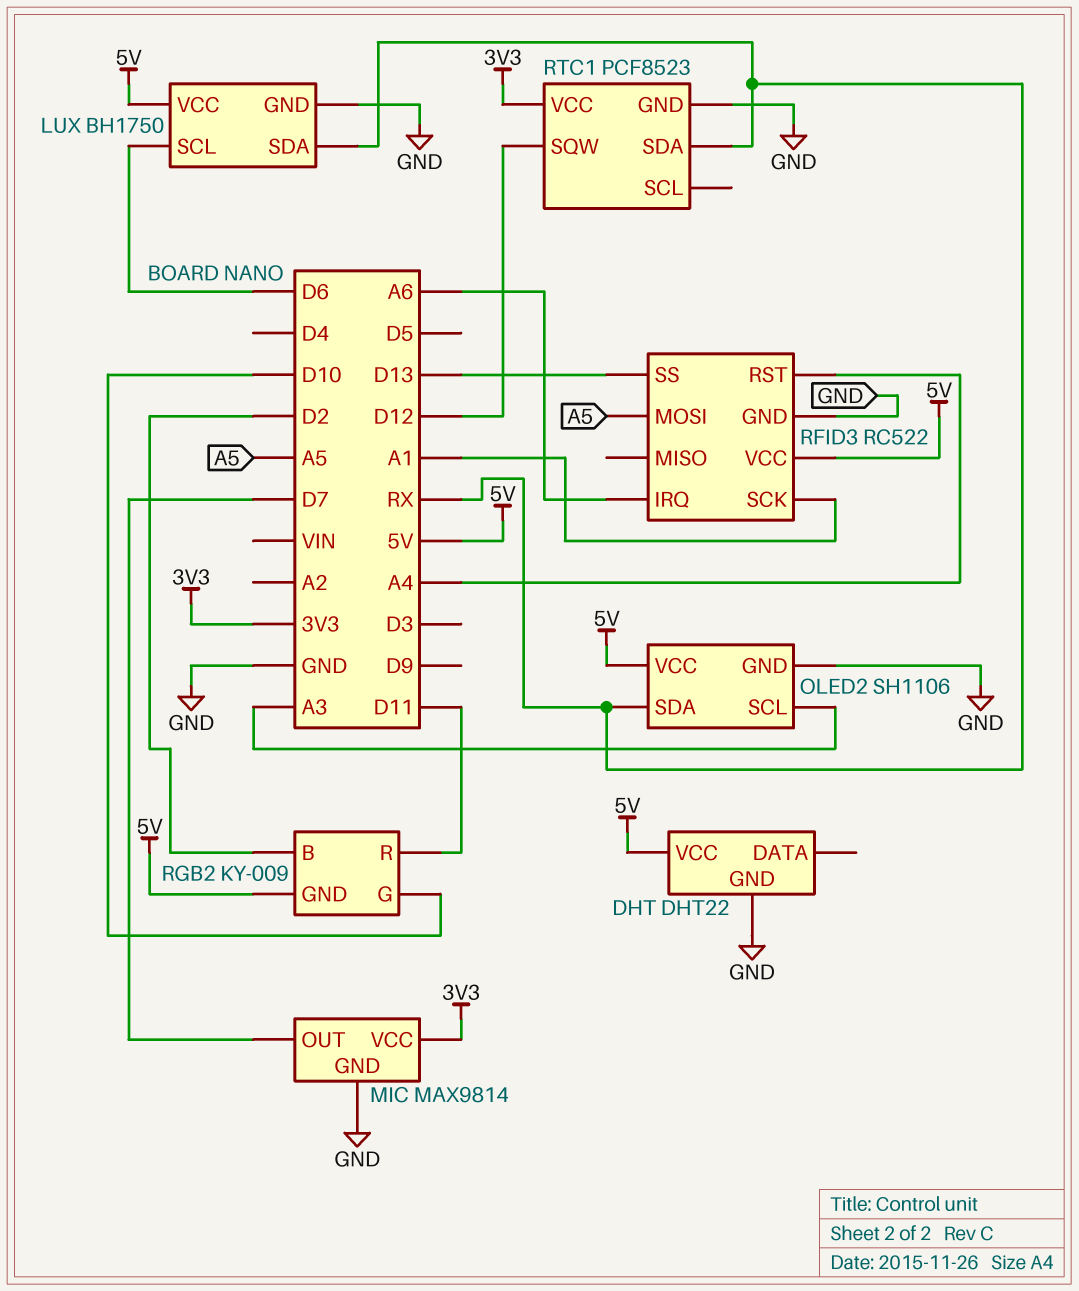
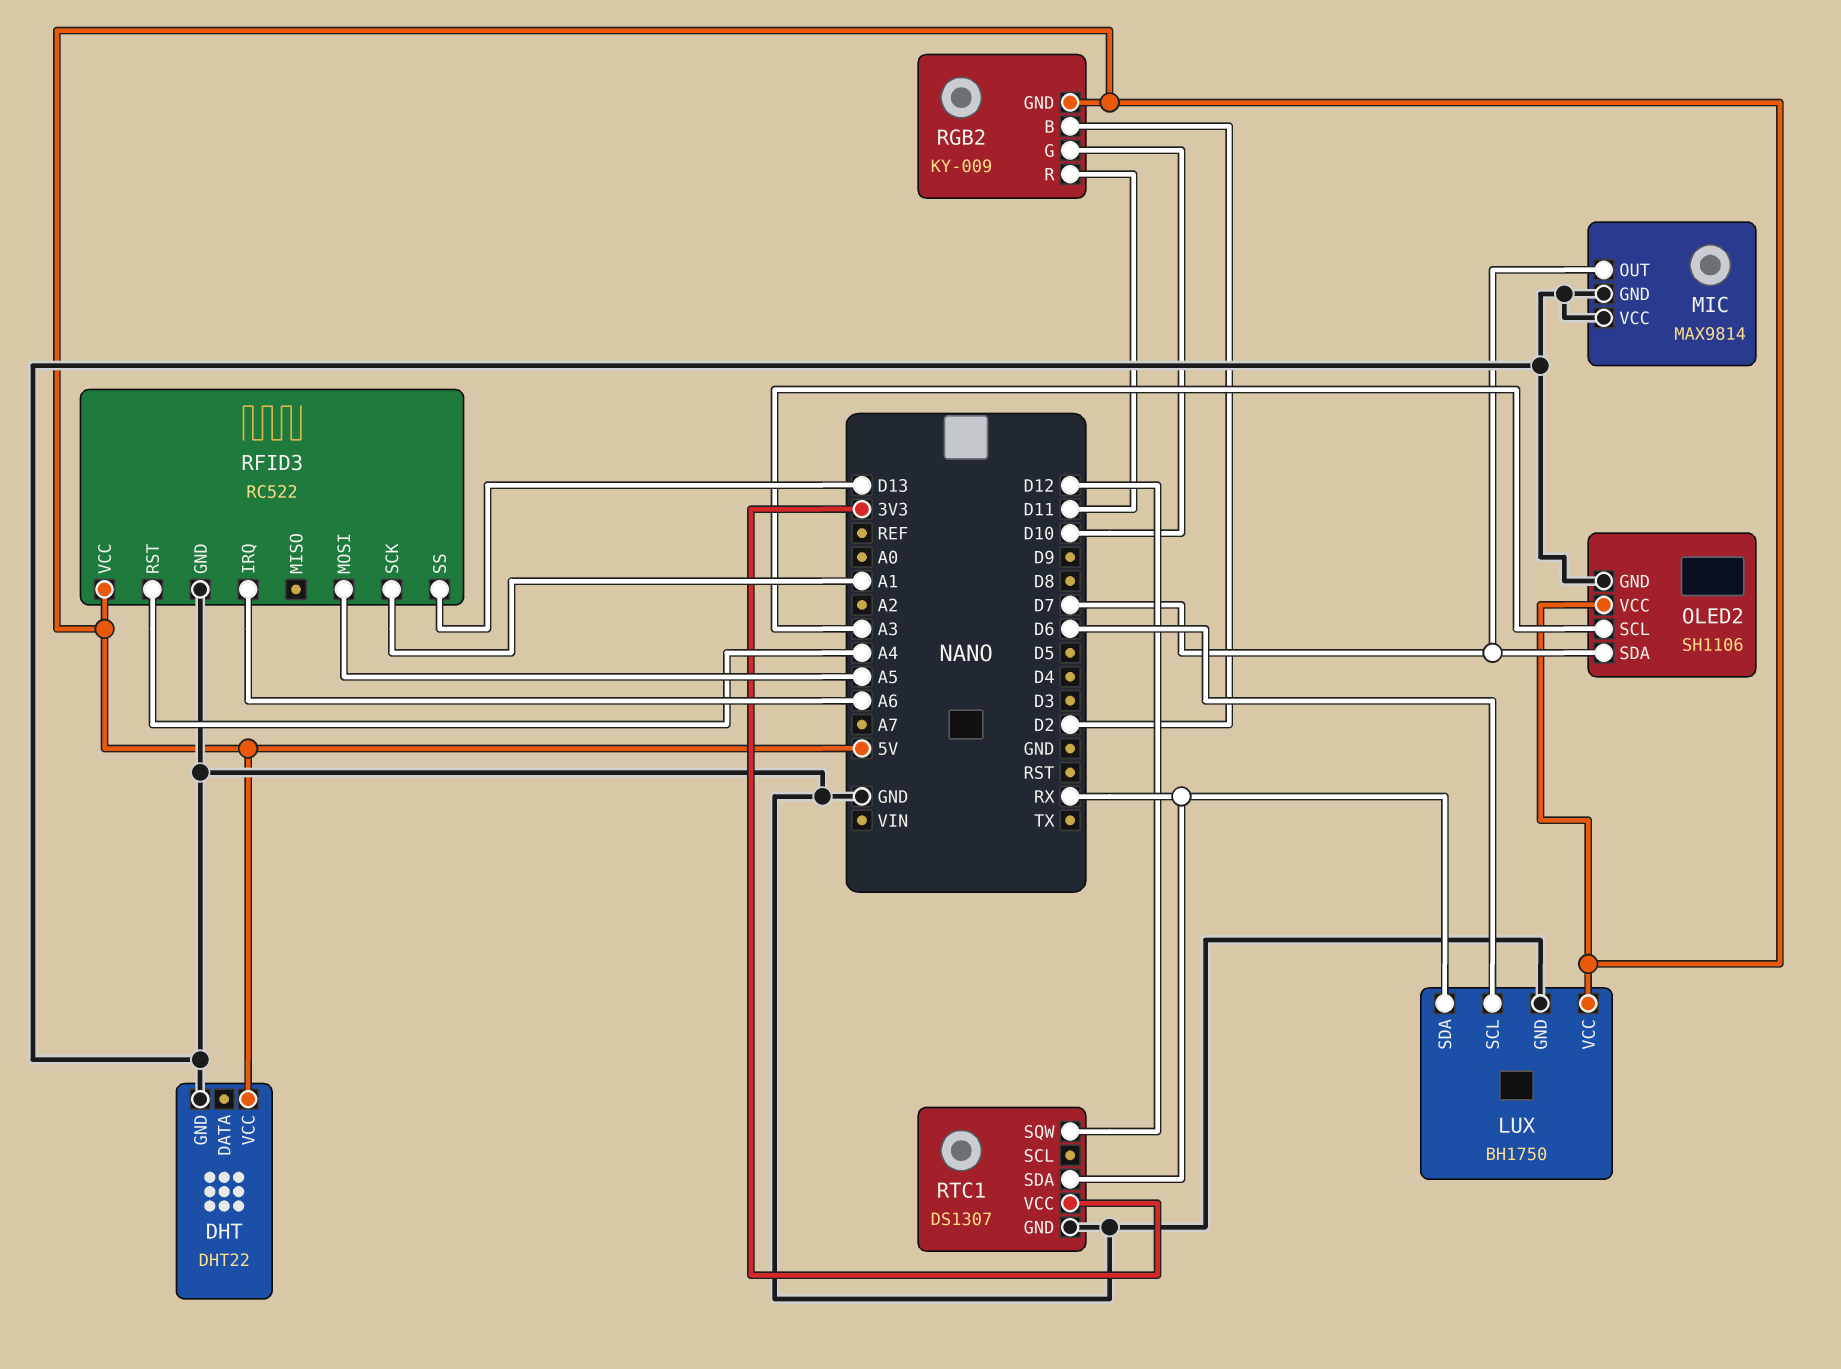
MIC pin VCC: 3V3 -> GND
OLED2 pin SDA: RX -> D7
RTC1: PCF8523 -> DS1307

